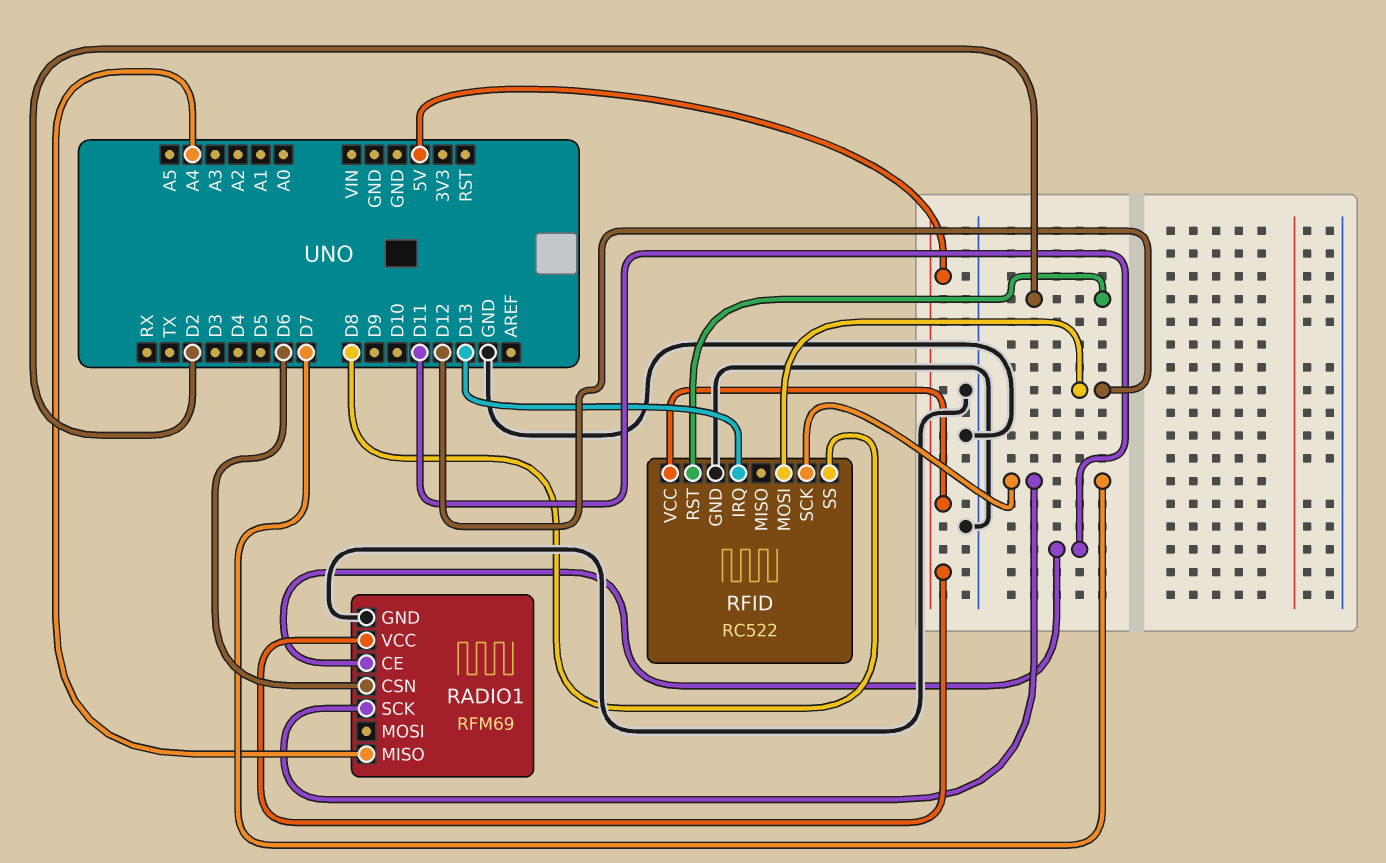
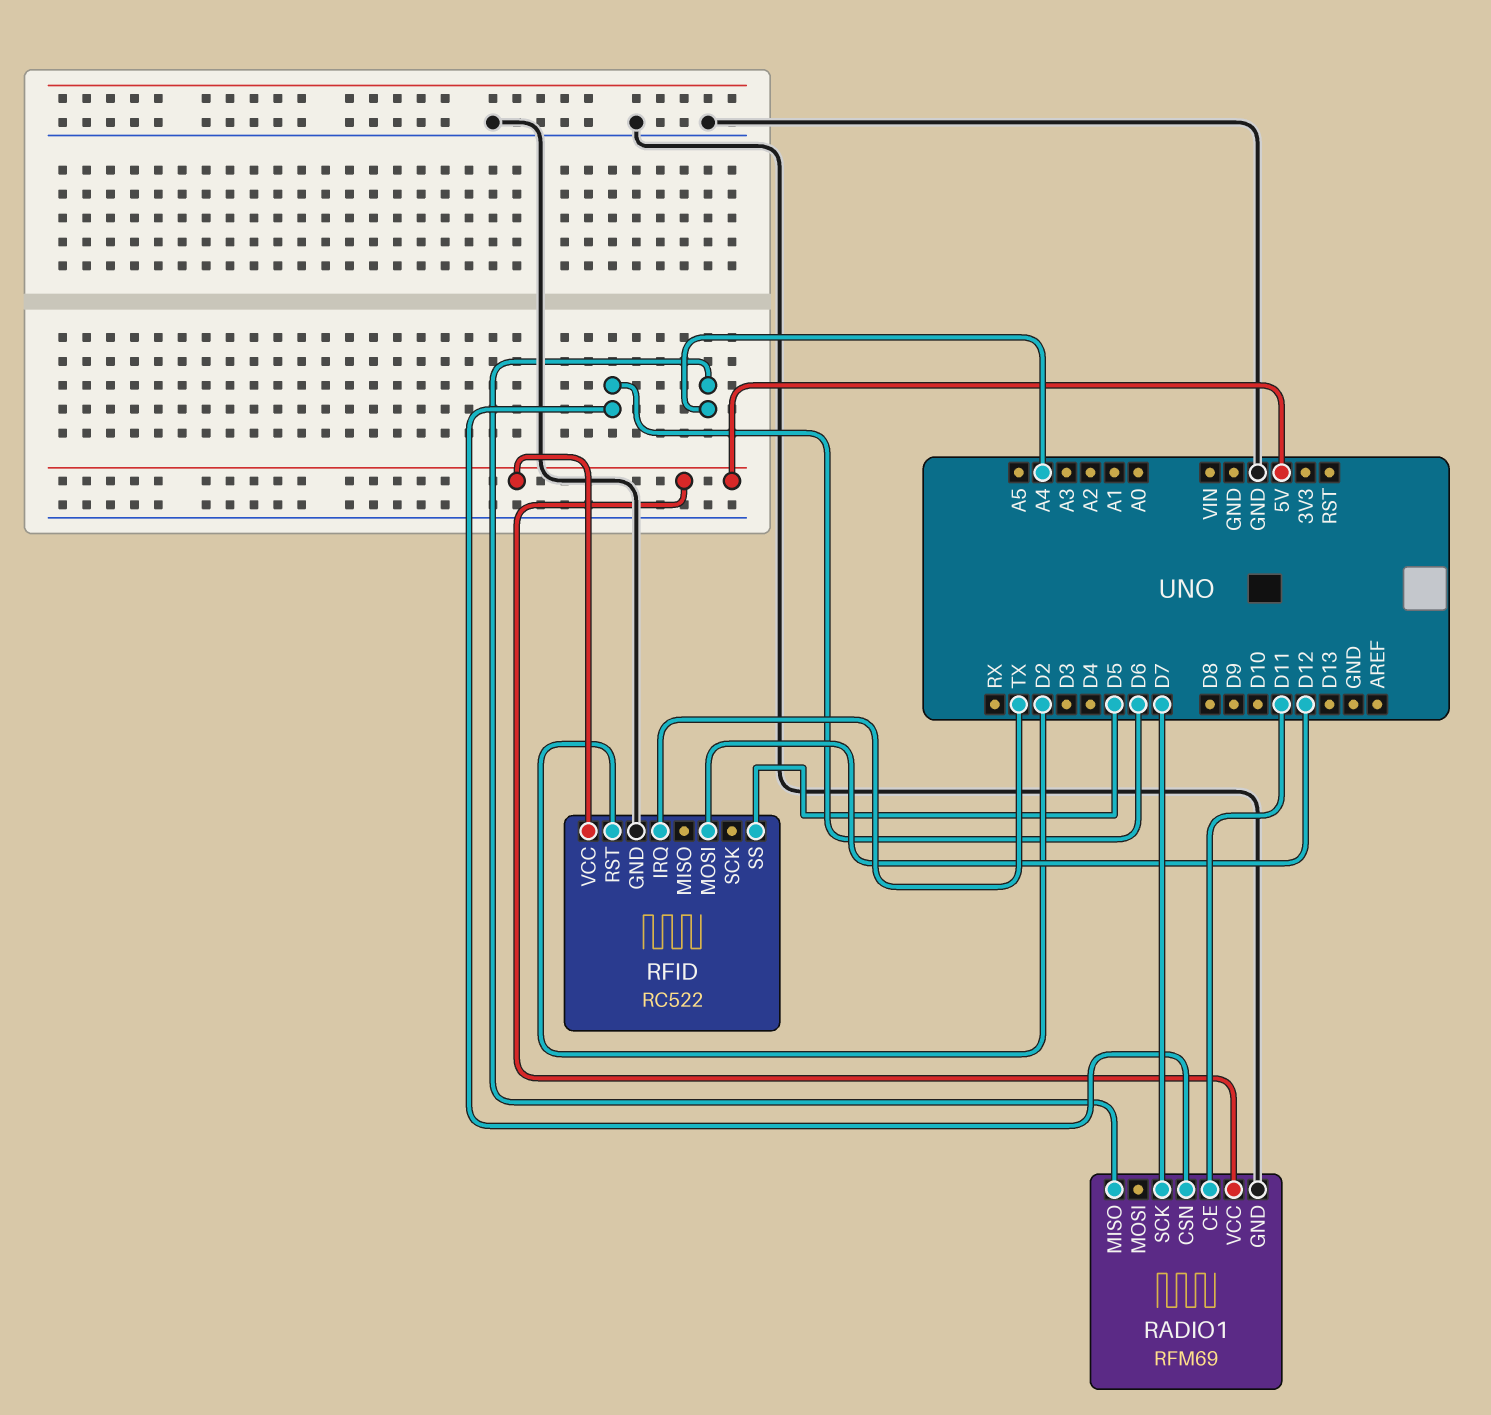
RFID pin IRQ: D13 -> TX
RFID pin SCK: D7 -> none
RFID pin SS: D8 -> D5

